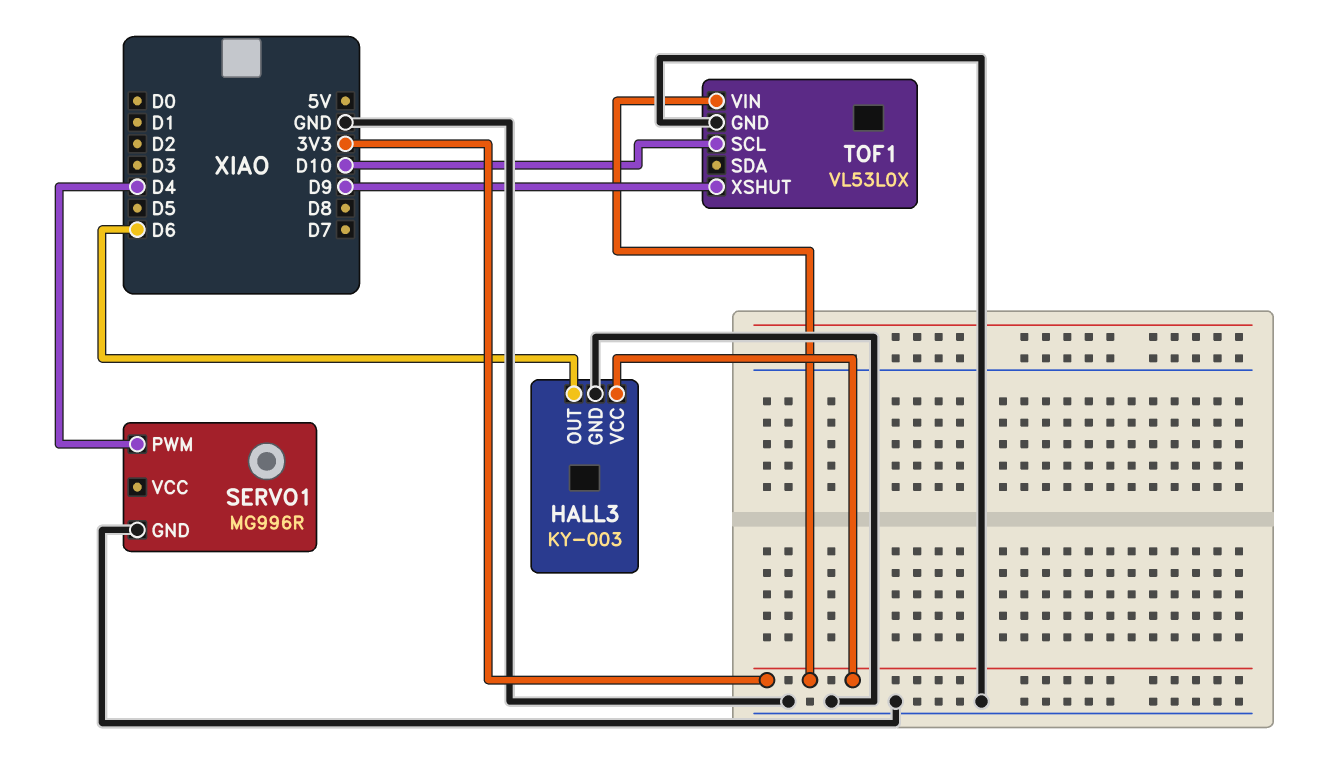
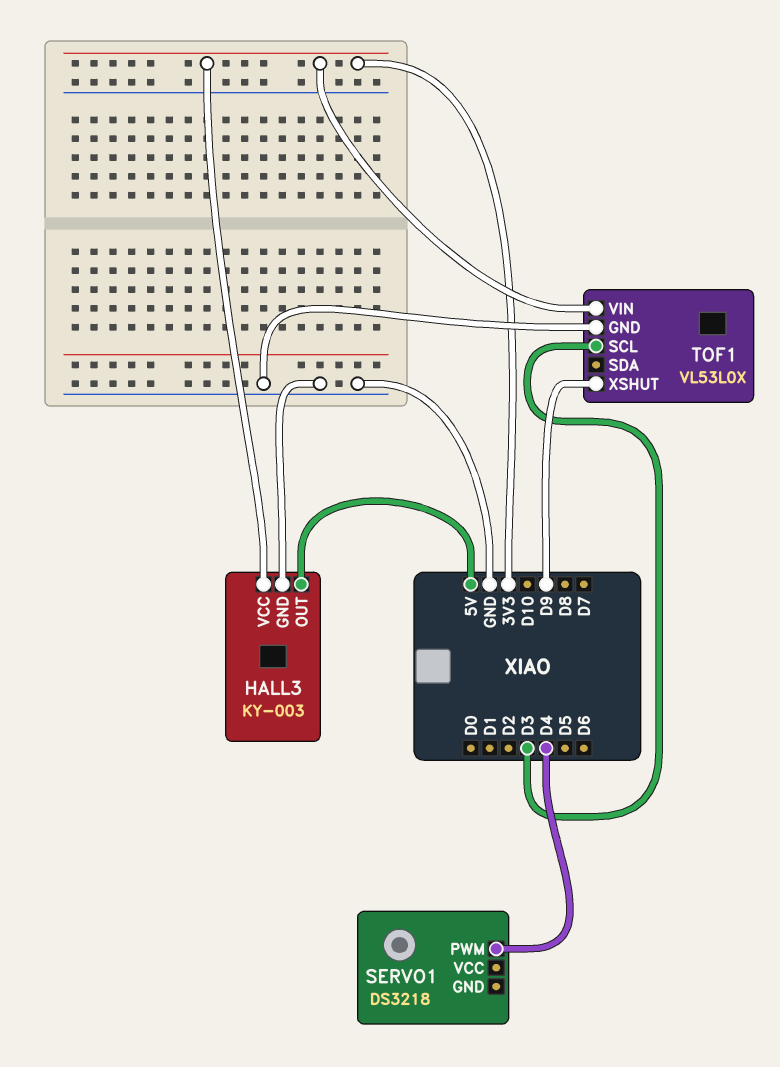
HALL3 pin OUT: D6 -> 5V
SERVO1: MG996R -> DS3218
SERVO1 pin GND: GND -> none
TOF1 pin SCL: D10 -> D3

